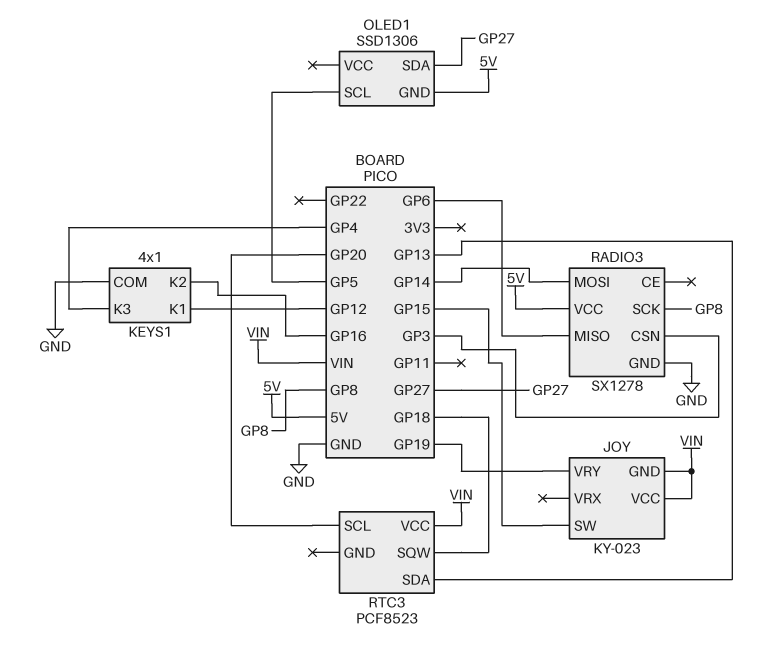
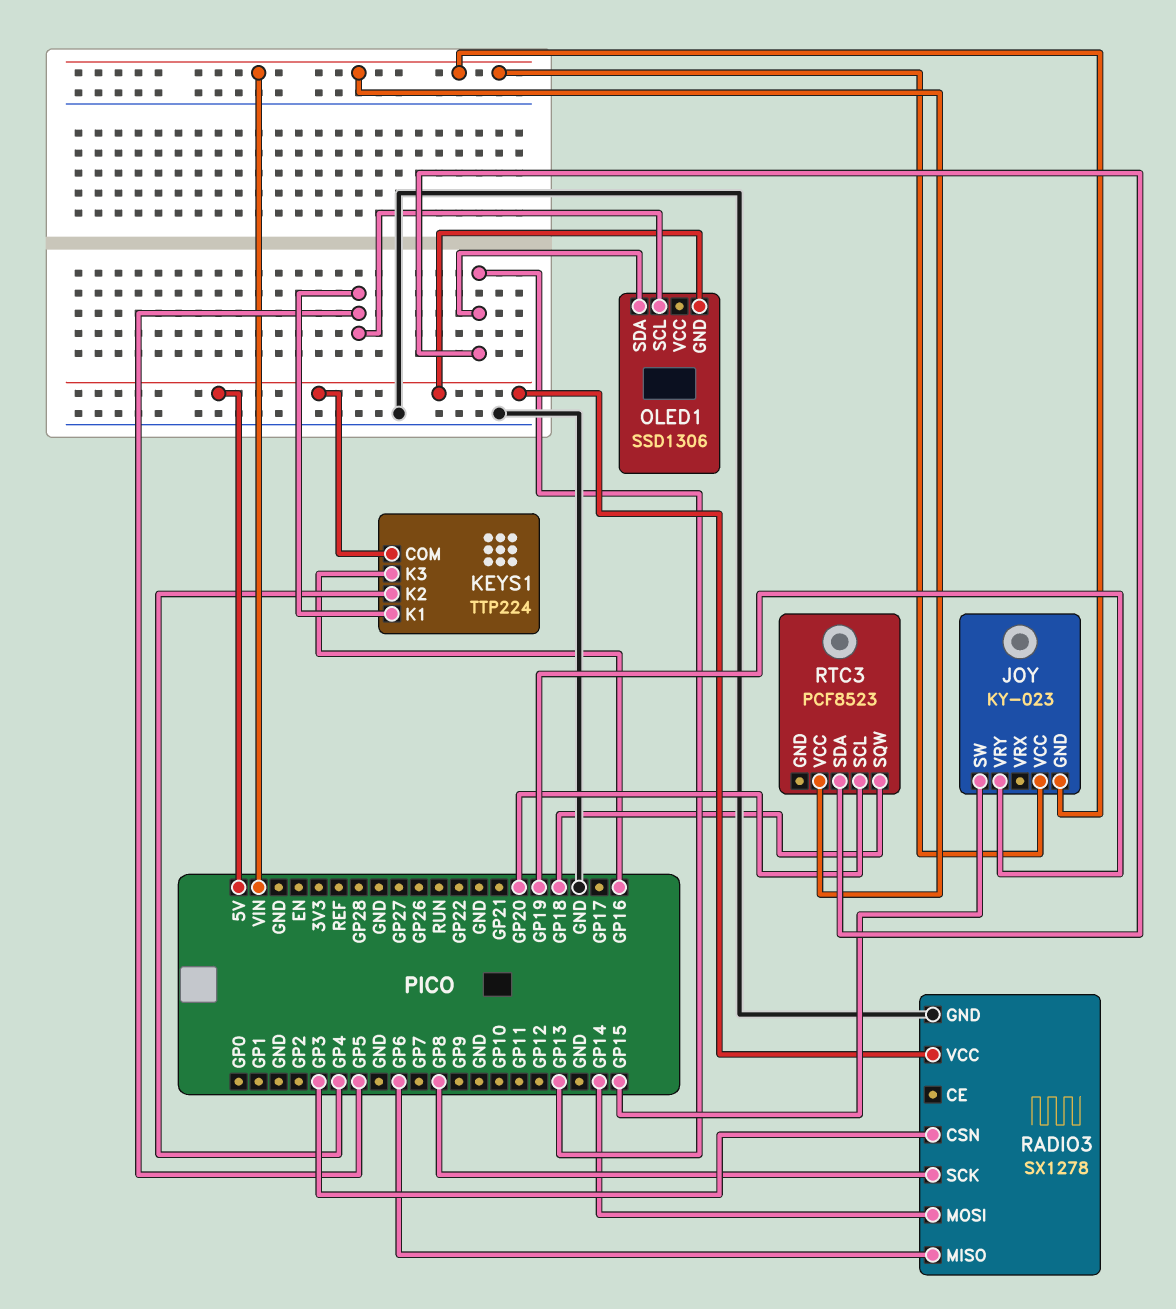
KEYS1: 4x1 -> TTP224
KEYS1 pin COM: GND -> 5V
KEYS1 pin K1: GP12 -> GP5
KEYS1 pin K2: GP16 -> GP4
KEYS1 pin K3: GP4 -> GP16
OLED1 pin SDA: GP27 -> GP13

